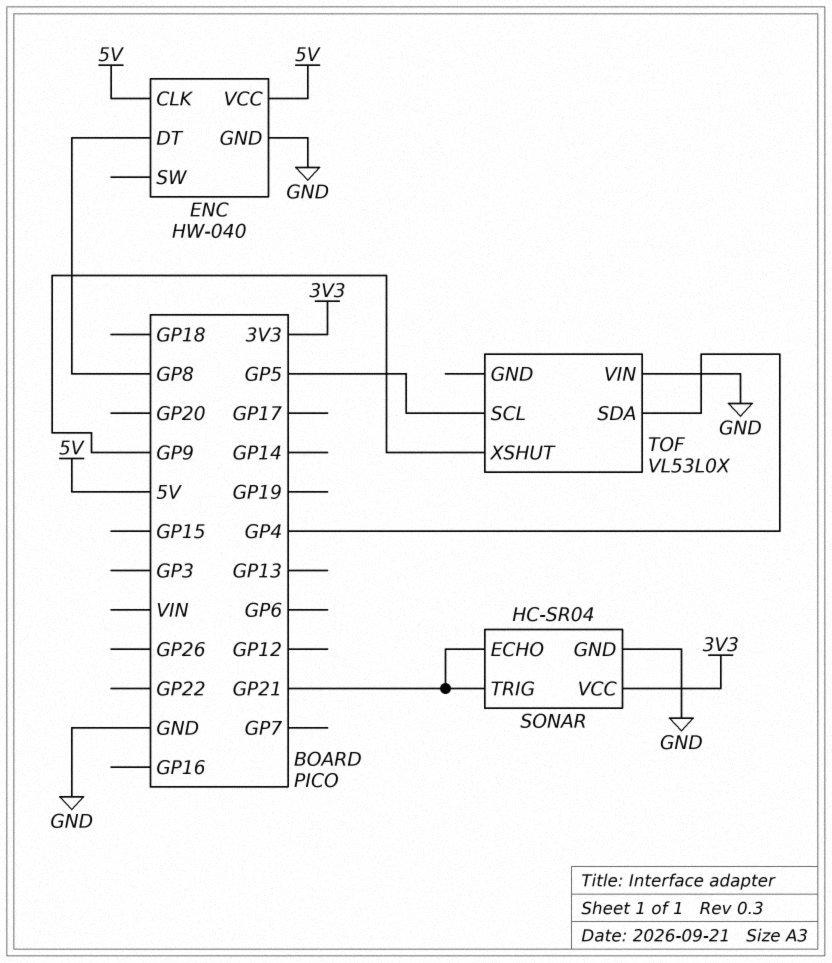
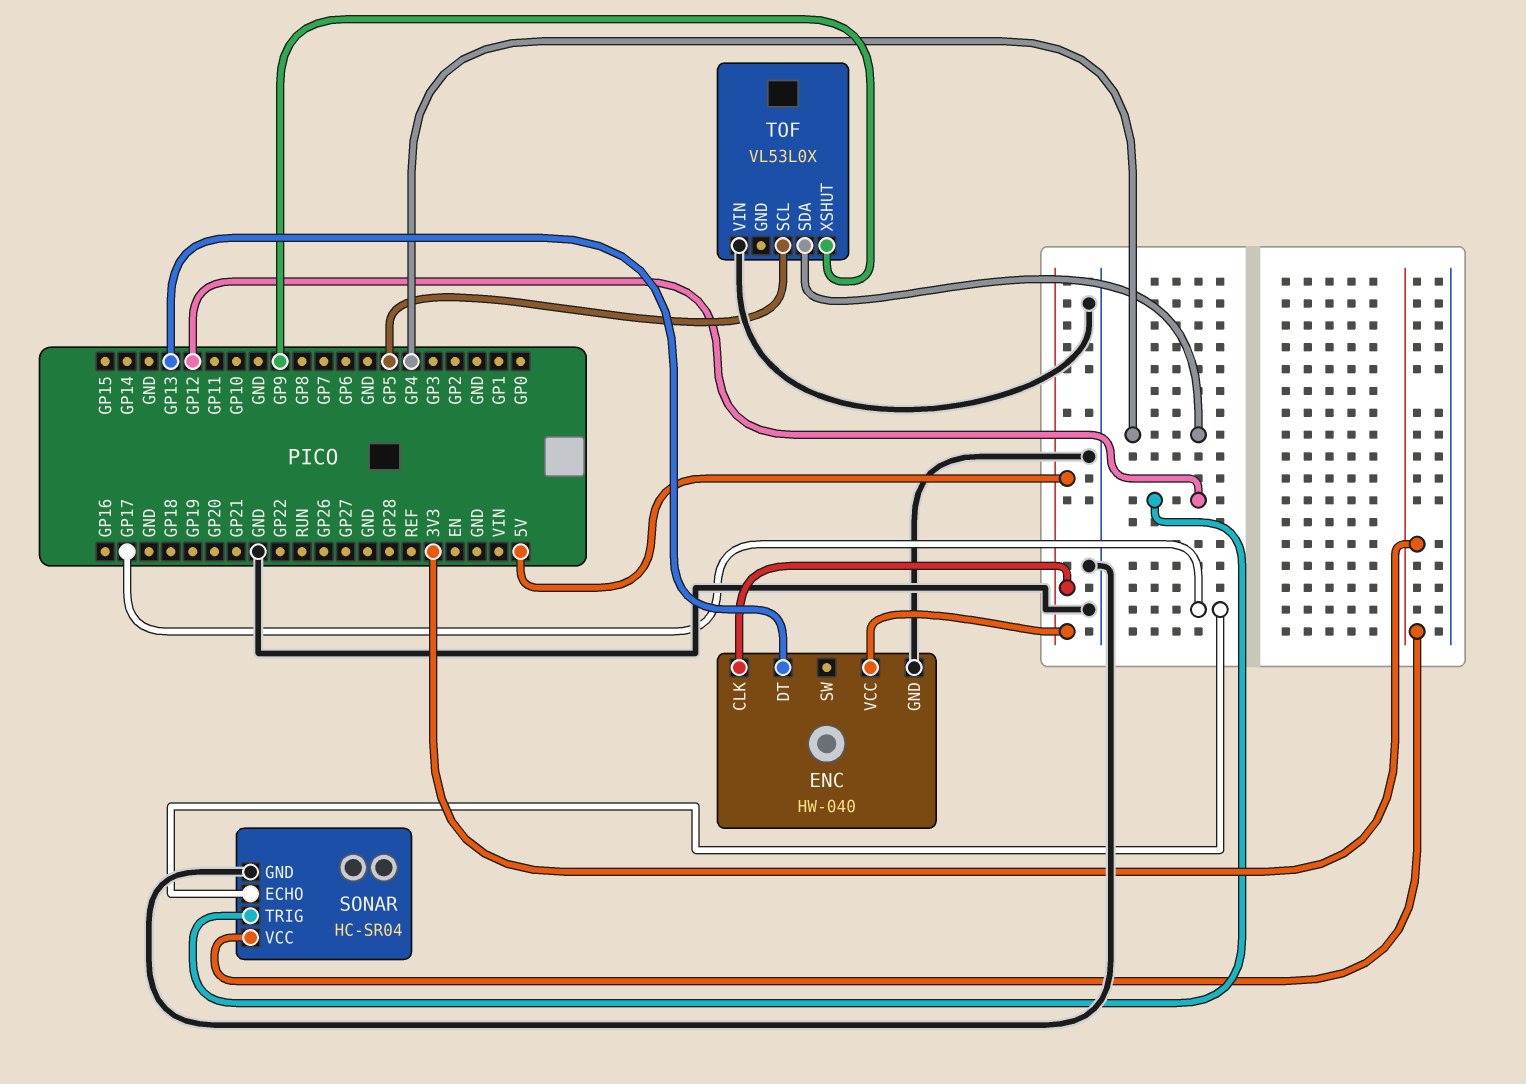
ENC pin DT: GP8 -> GP13
SONAR pin ECHO: GP21 -> GP17
SONAR pin TRIG: GP21 -> GP12

